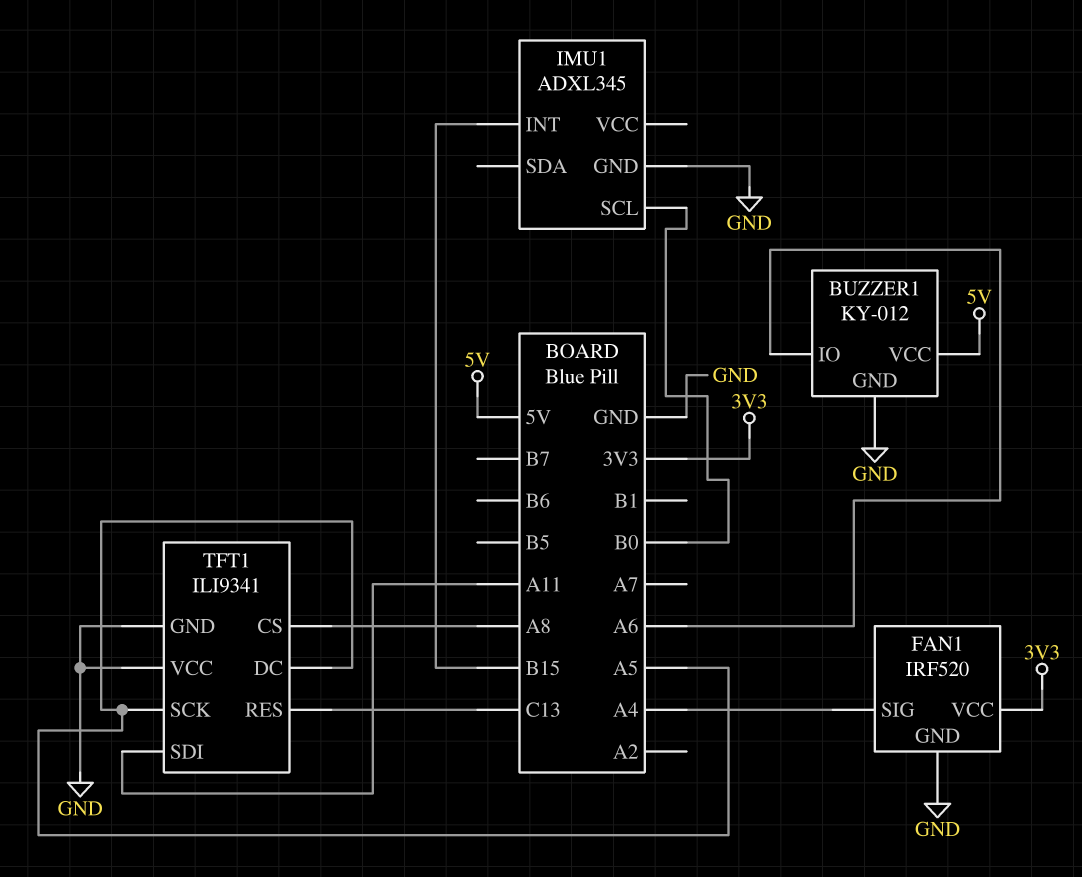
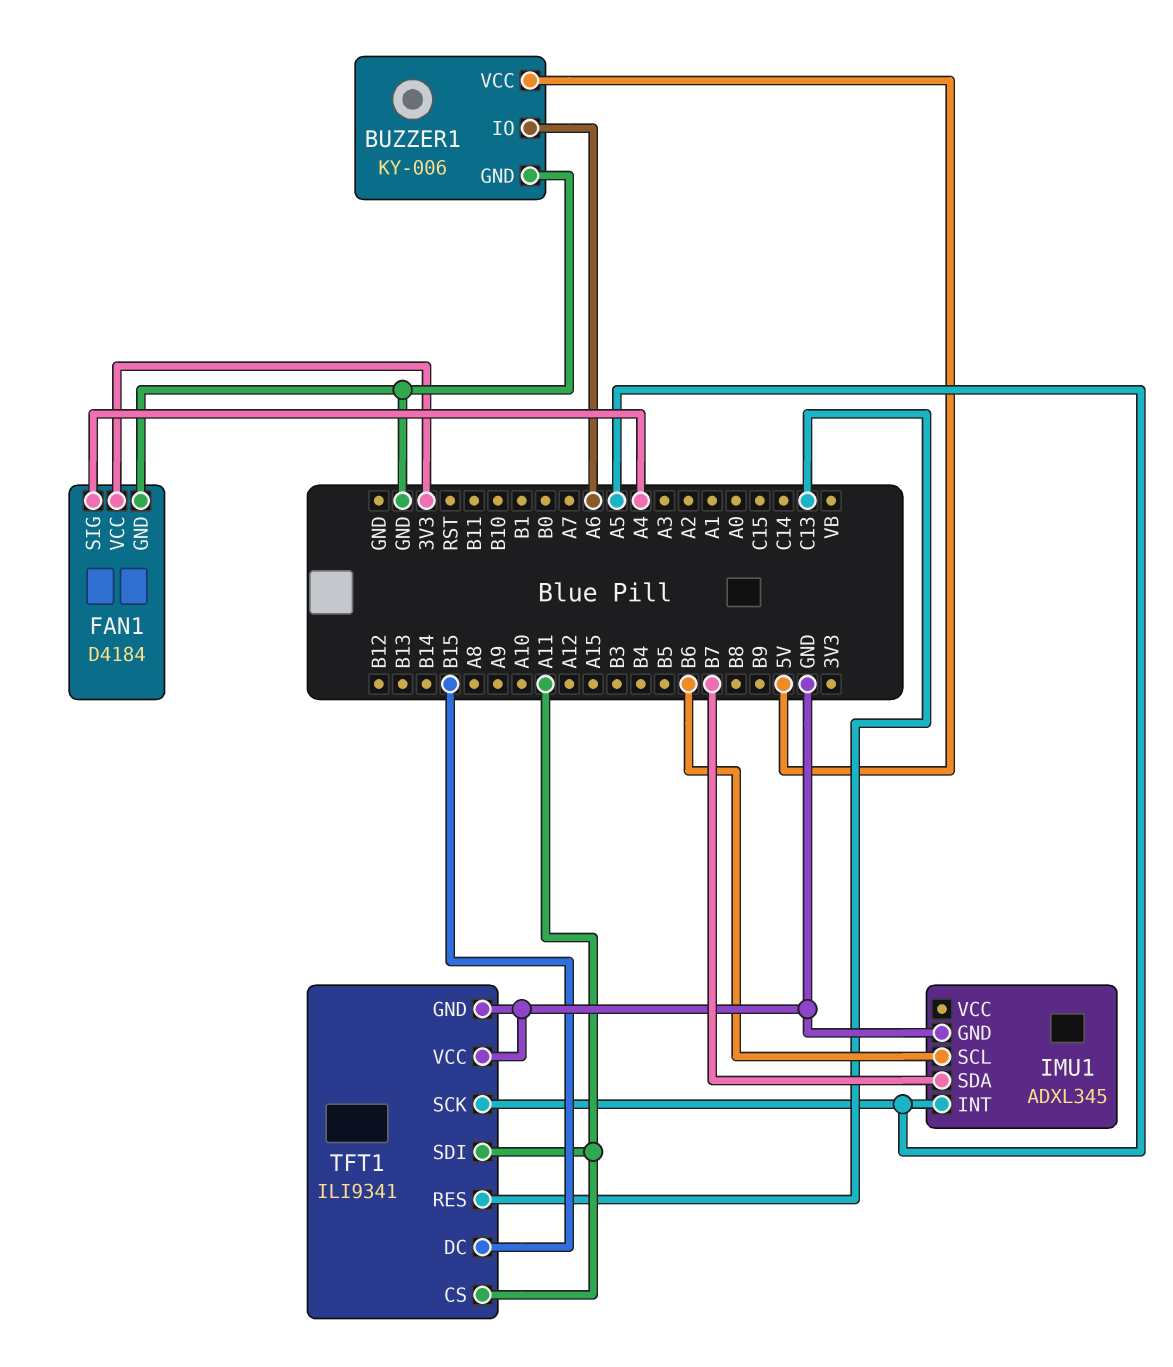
BUZZER1: KY-012 -> KY-006
FAN1: IRF520 -> D4184
IMU1 pin INT: B15 -> A5
IMU1 pin SCL: B0 -> B6
IMU1 pin SDA: none -> B7
TFT1 pin CS: A8 -> A11
TFT1 pin DC: A5 -> B15

